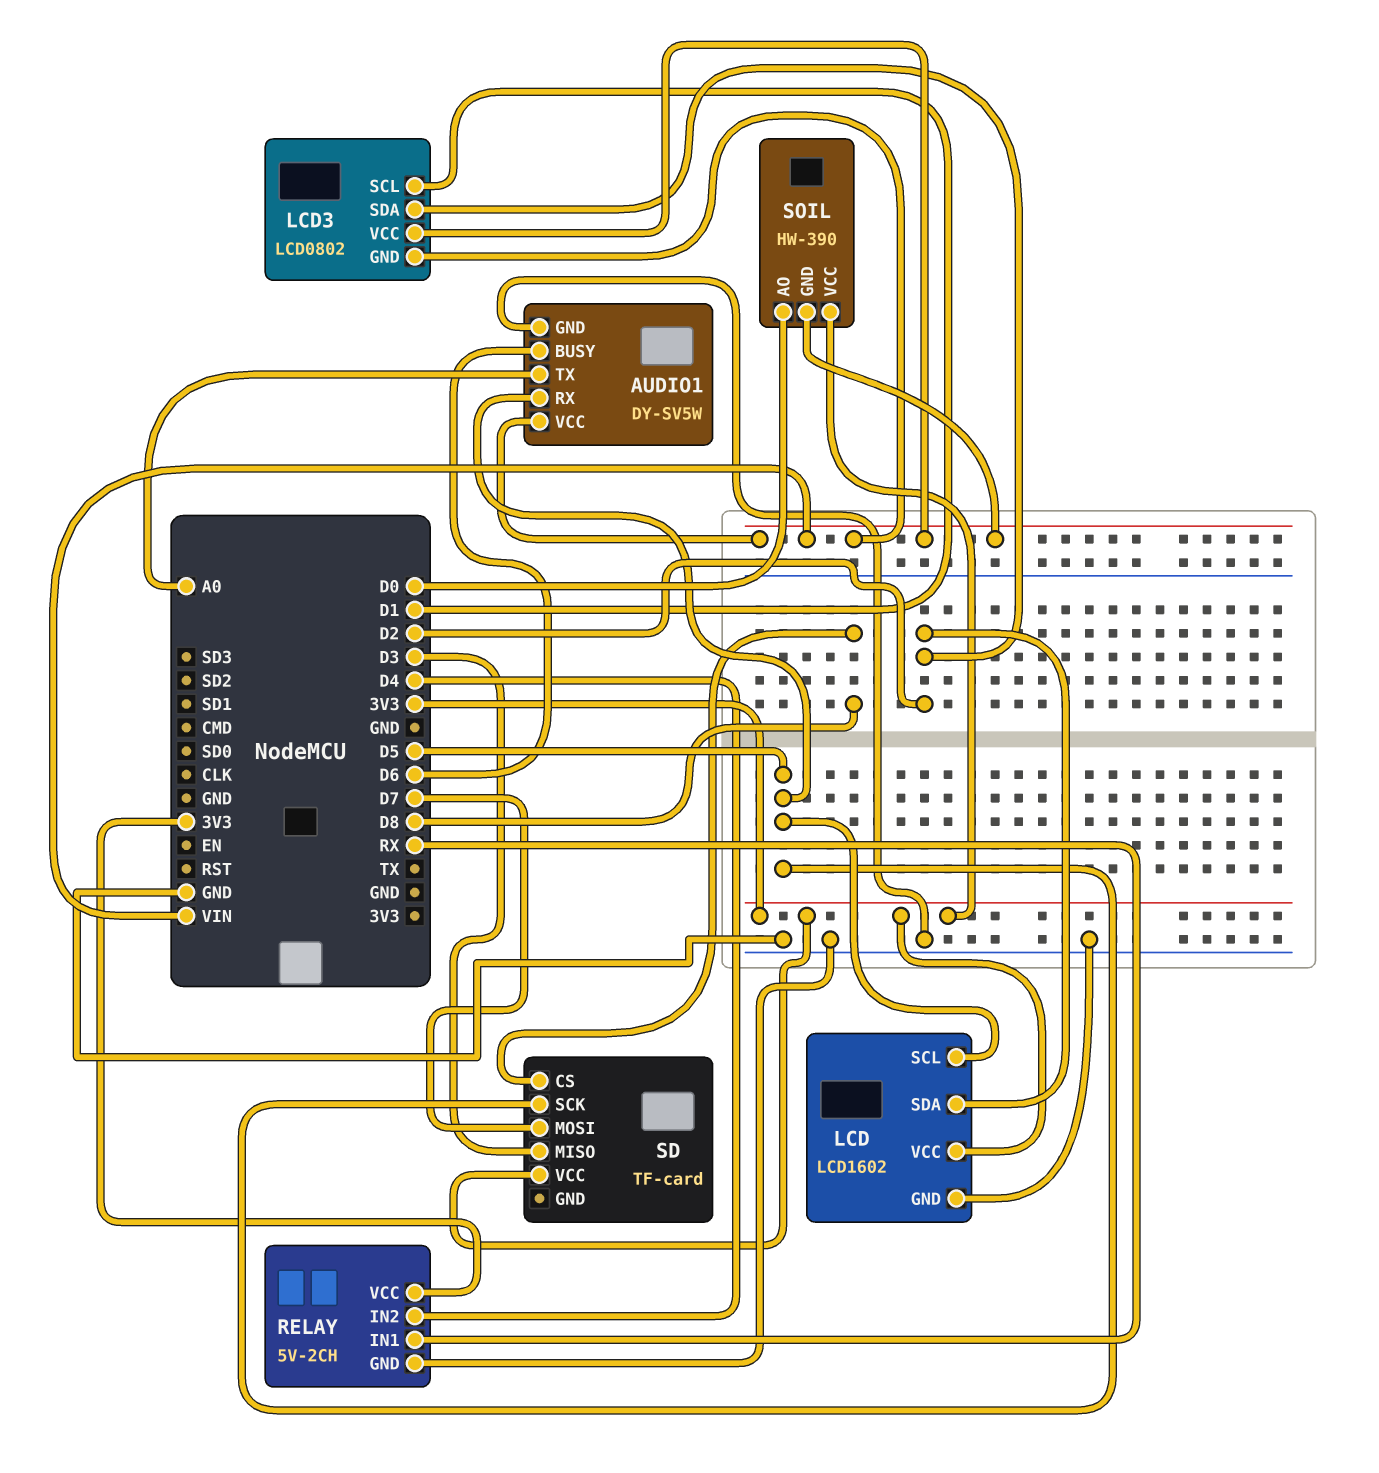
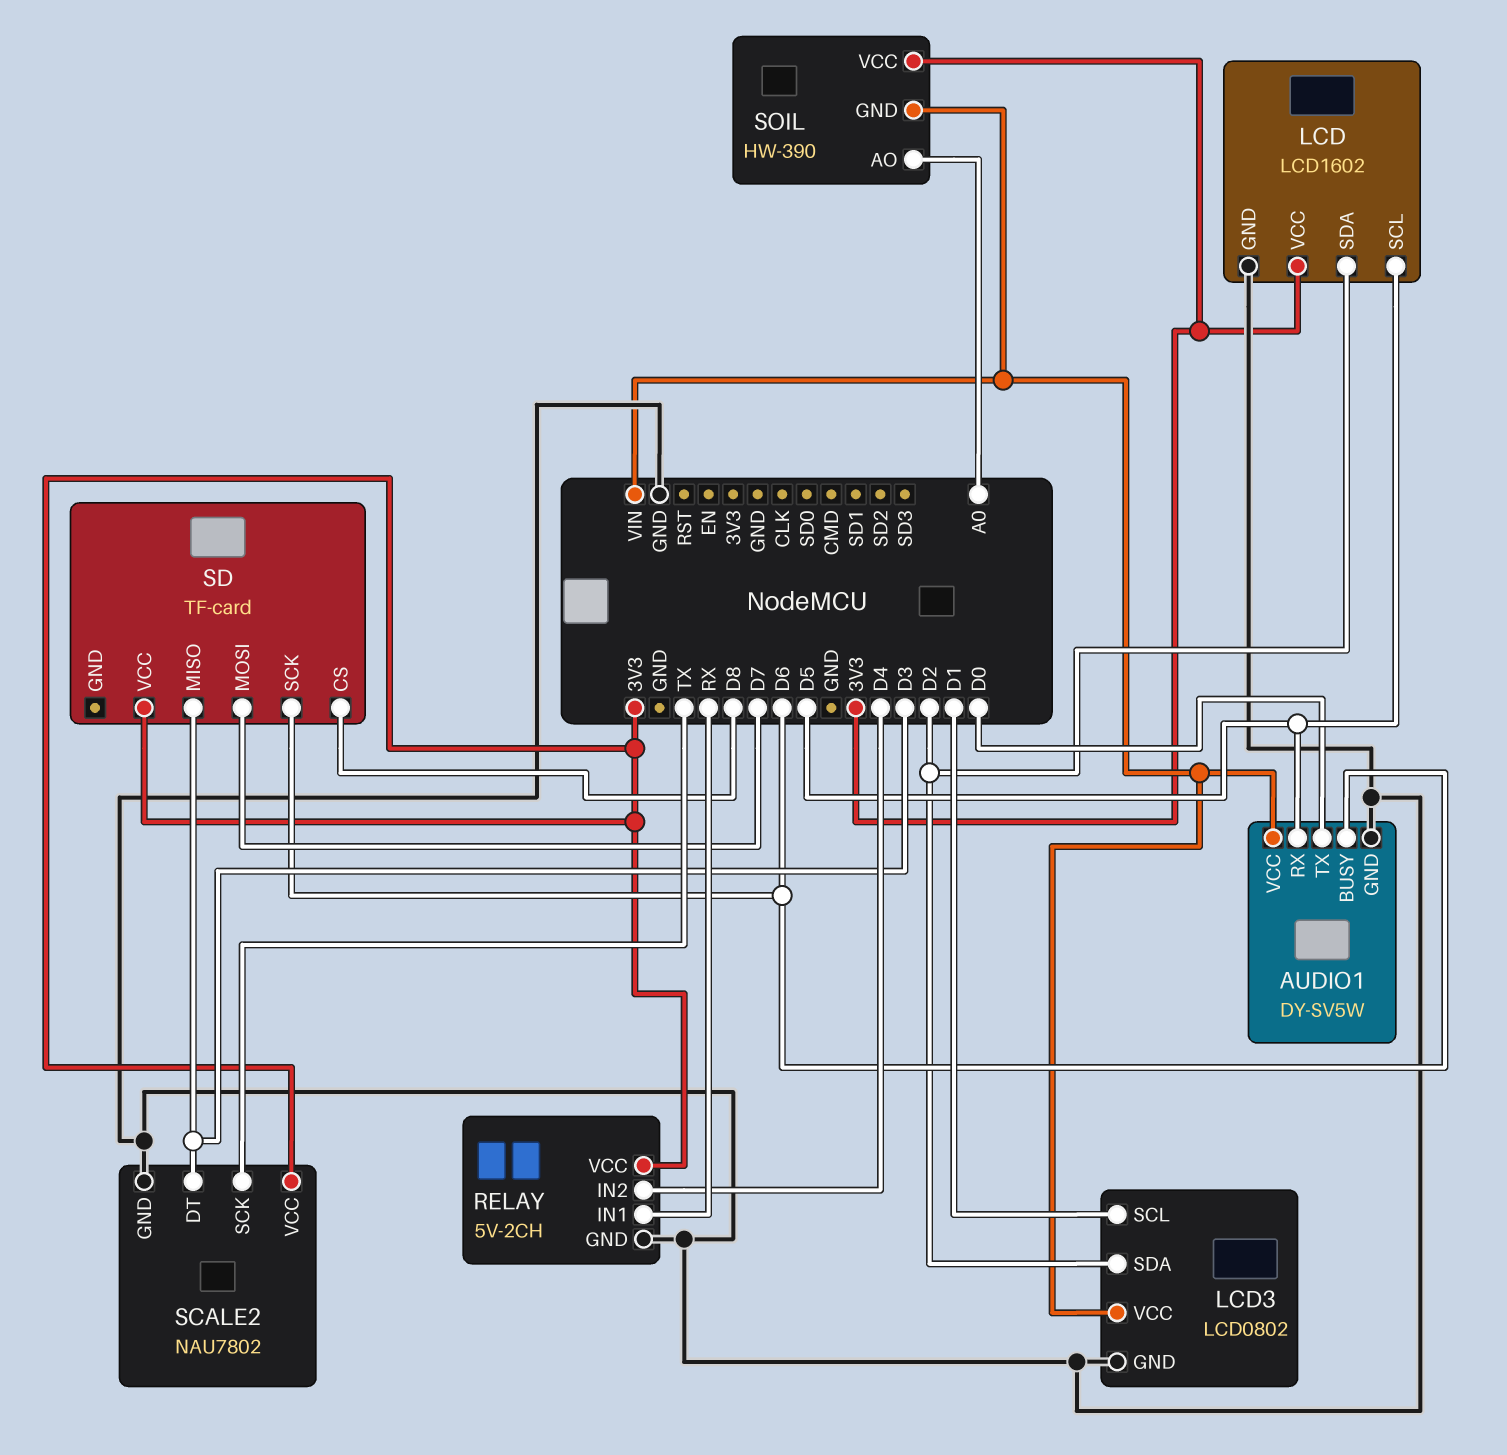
AUDIO1 pin TX: A0 -> D0
LCD3 pin GND: VIN -> GND
SCALE2: none -> NAU7802
SCALE2 pin DT: none -> D3
SCALE2 pin GND: none -> GND
SCALE2 pin SCK: none -> TX
SCALE2 pin VCC: none -> 3V3
SD pin SCK: D5 -> D6
SOIL pin AO: D0 -> A0

